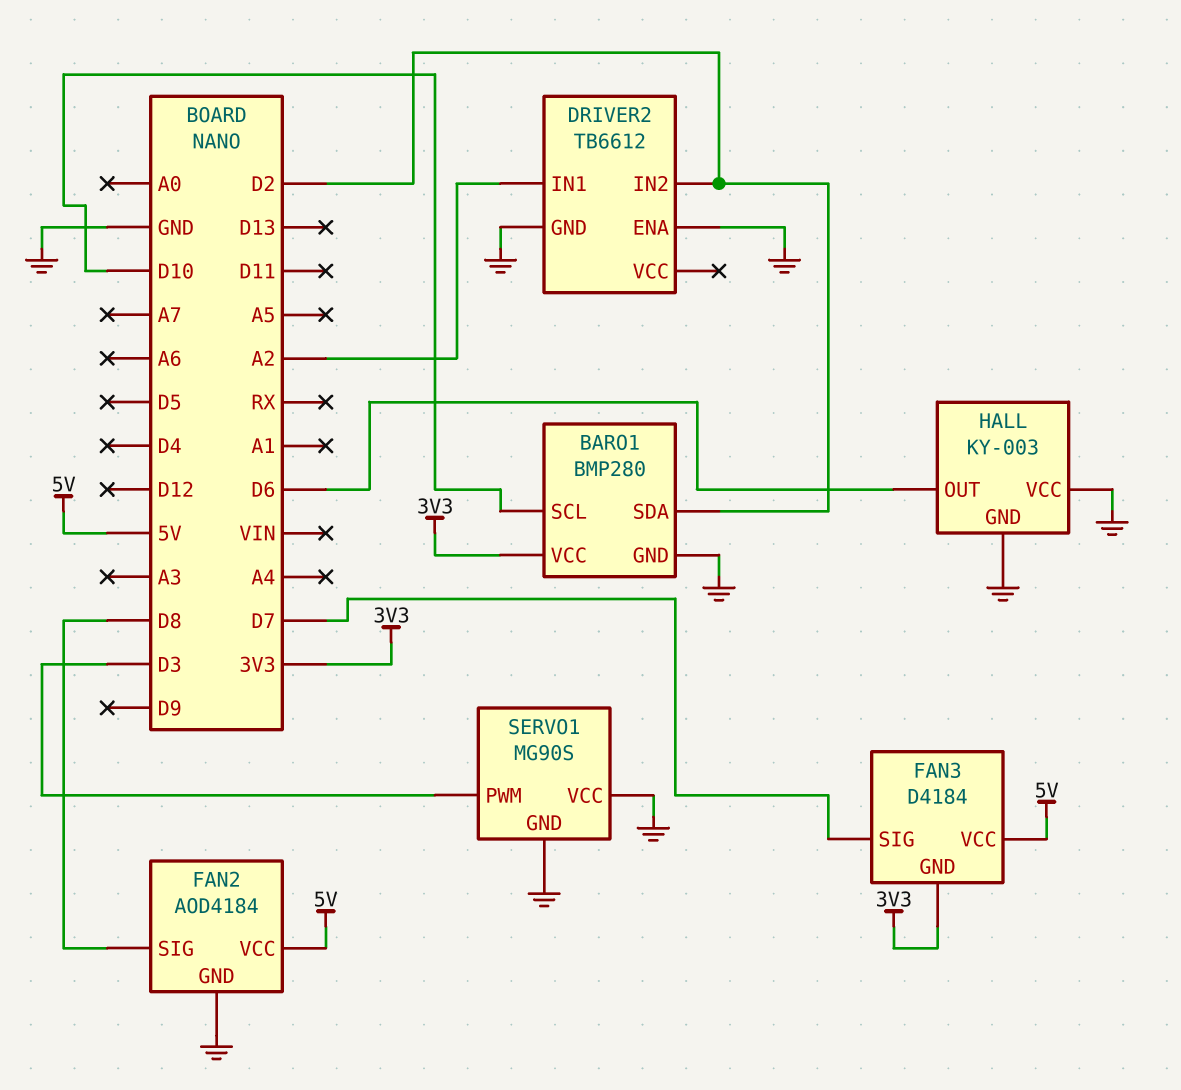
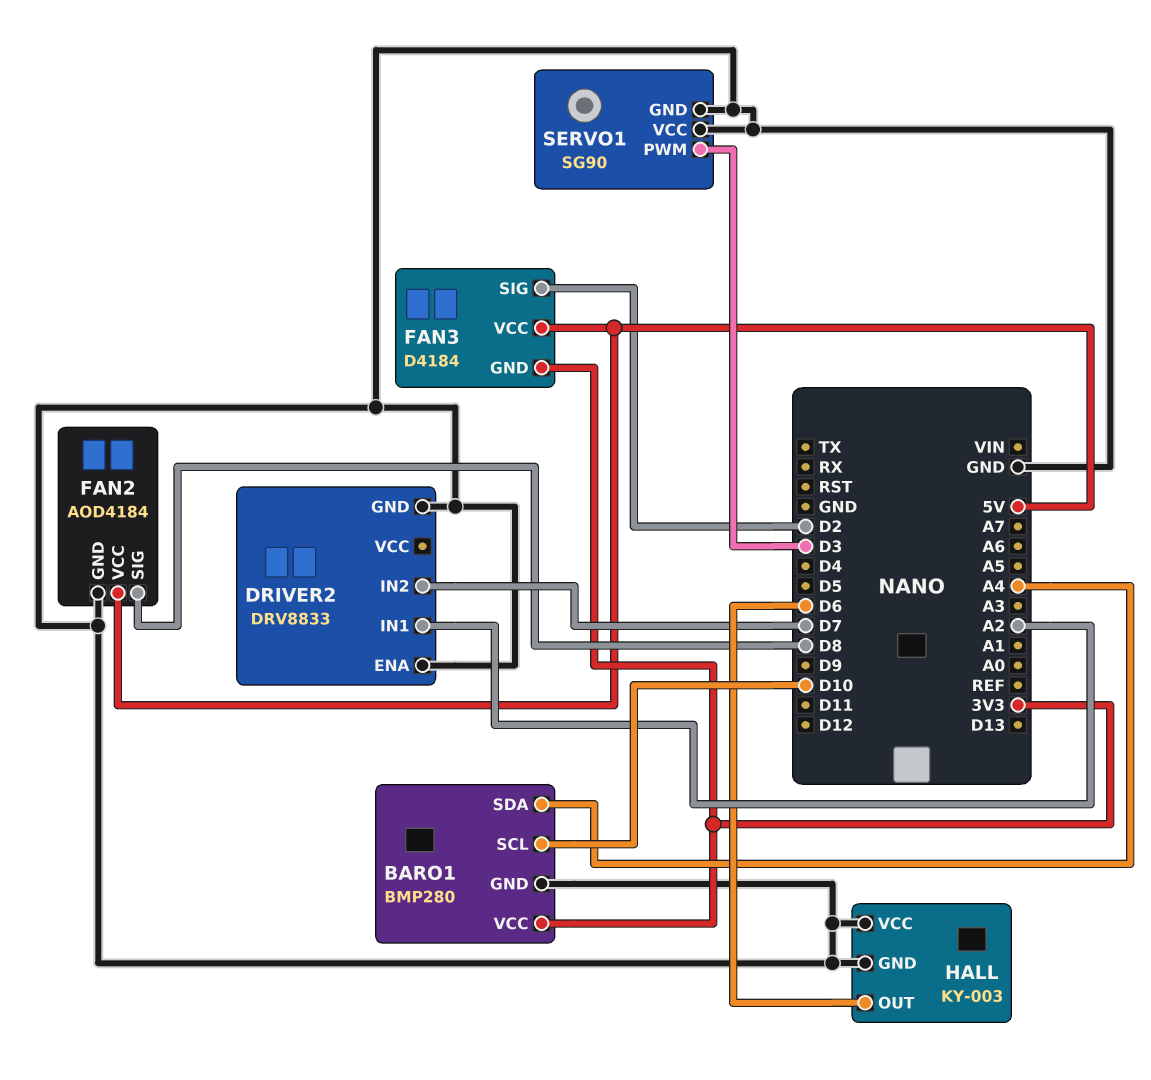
BARO1 pin SDA: D2 -> A4
DRIVER2: TB6612 -> DRV8833
DRIVER2 pin IN2: D2 -> D7
FAN3 pin SIG: D7 -> D2
SERVO1: MG90S -> SG90

